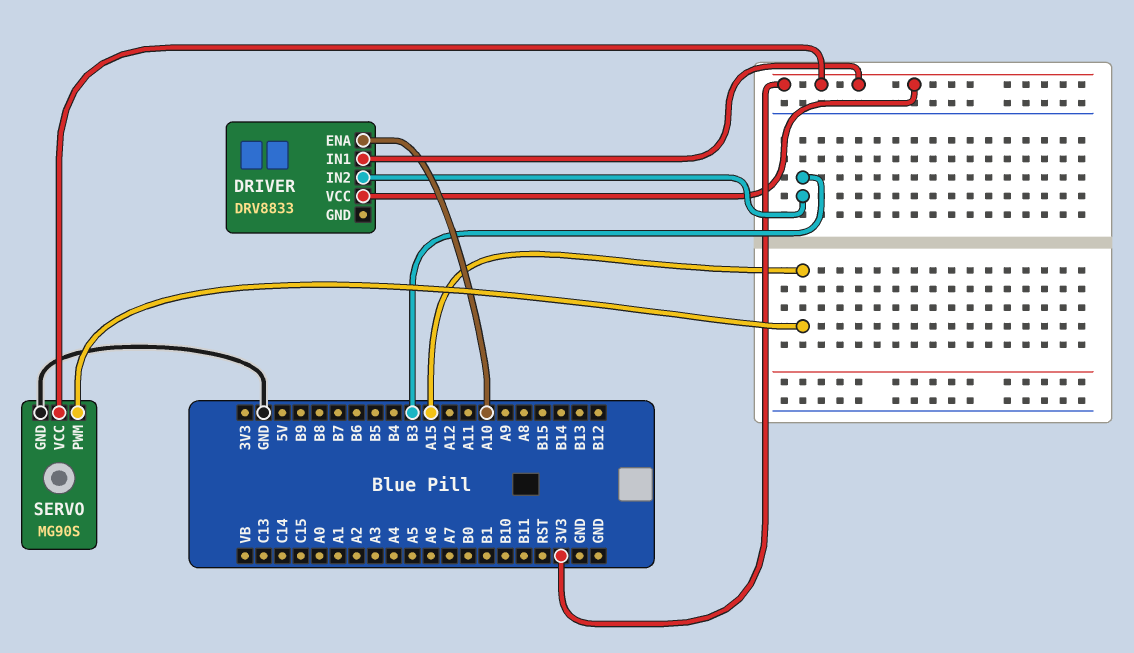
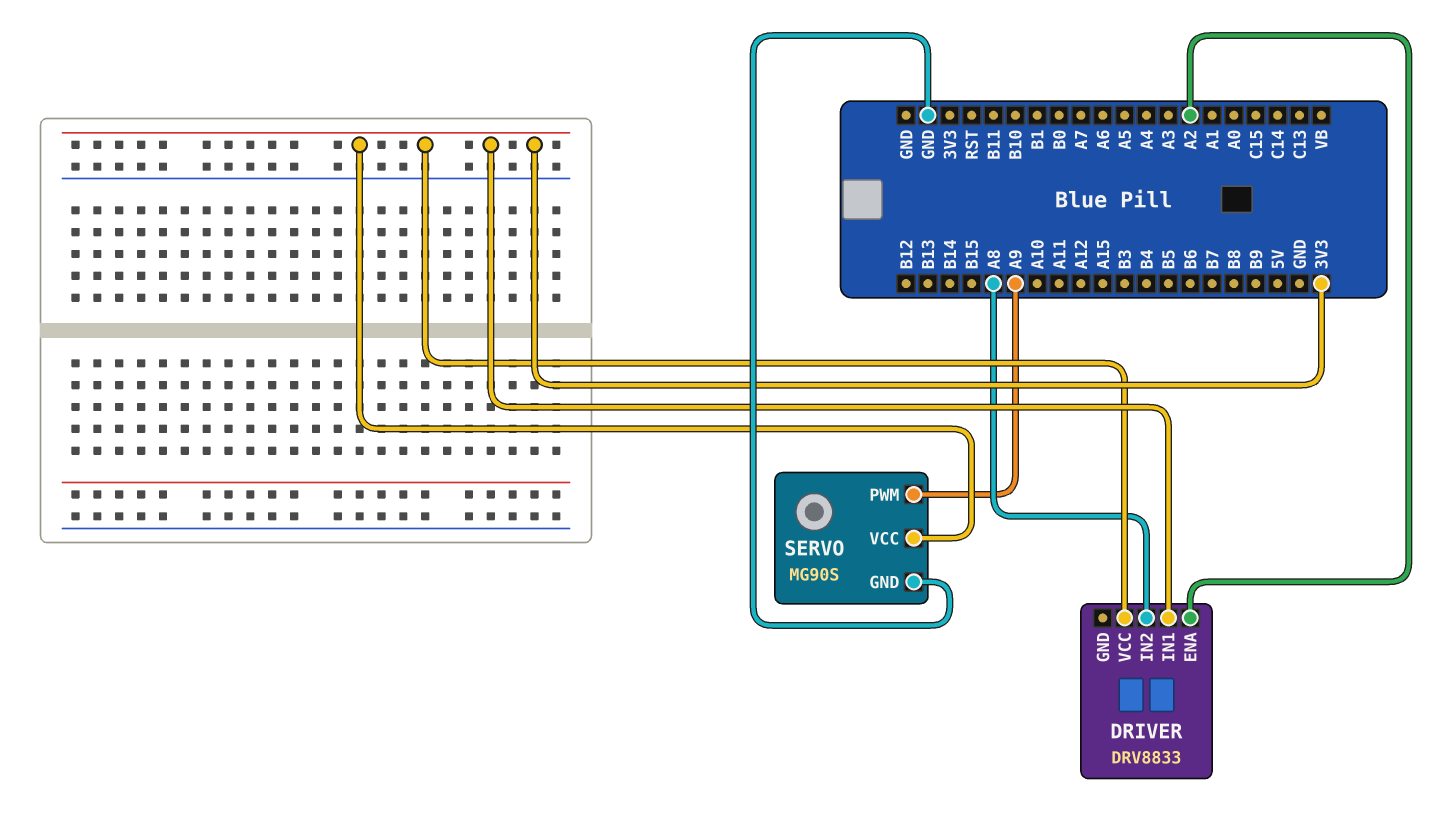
DRIVER pin ENA: A10 -> A2
DRIVER pin IN2: B3 -> A8
SERVO pin PWM: A15 -> A9

